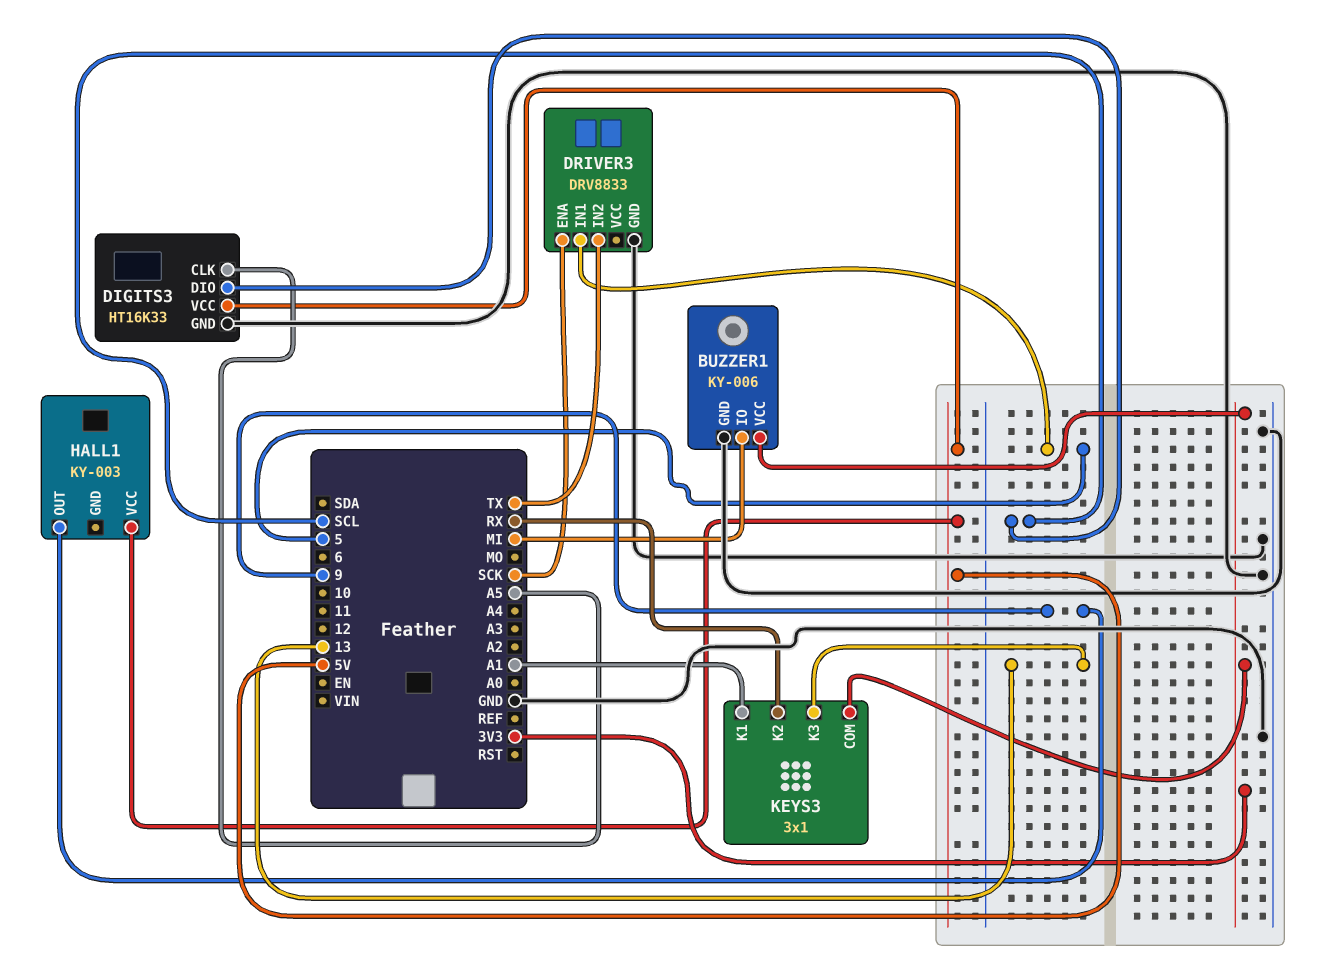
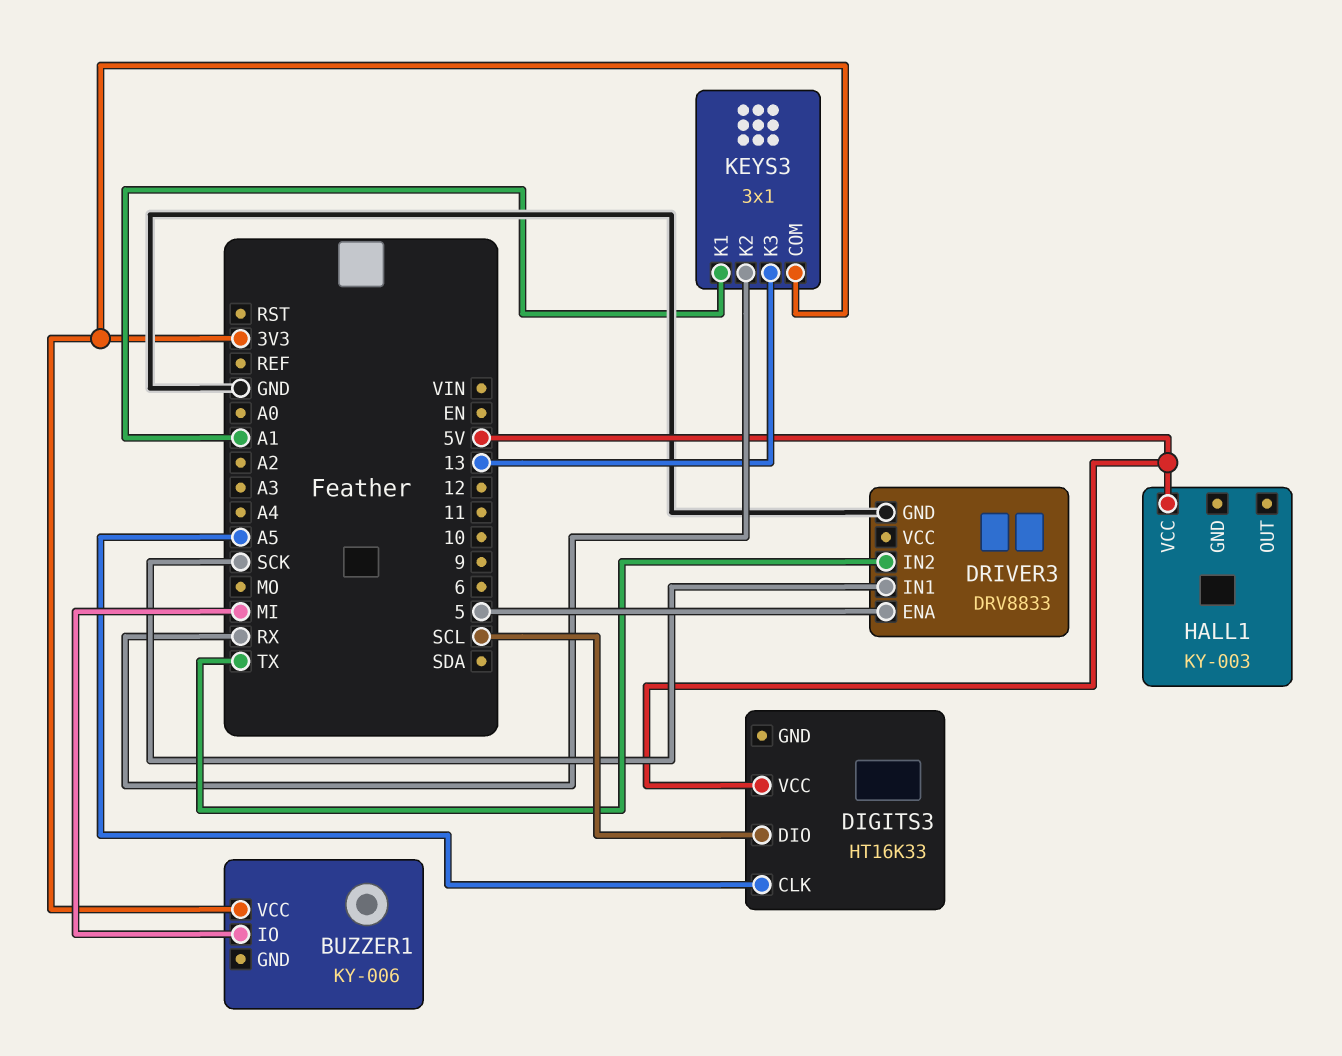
BUZZER1 pin GND: GND -> none
DIGITS3 pin GND: GND -> none
DRIVER3 pin ENA: SCK -> 5
DRIVER3 pin IN1: 5 -> SCK
HALL1 pin OUT: 9 -> none

